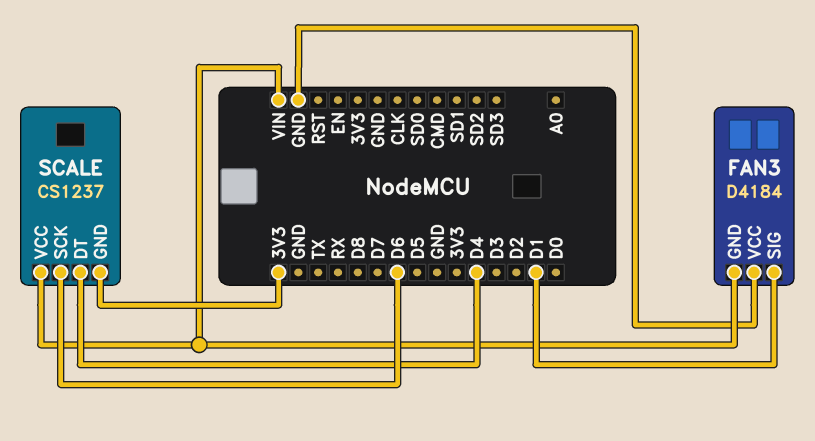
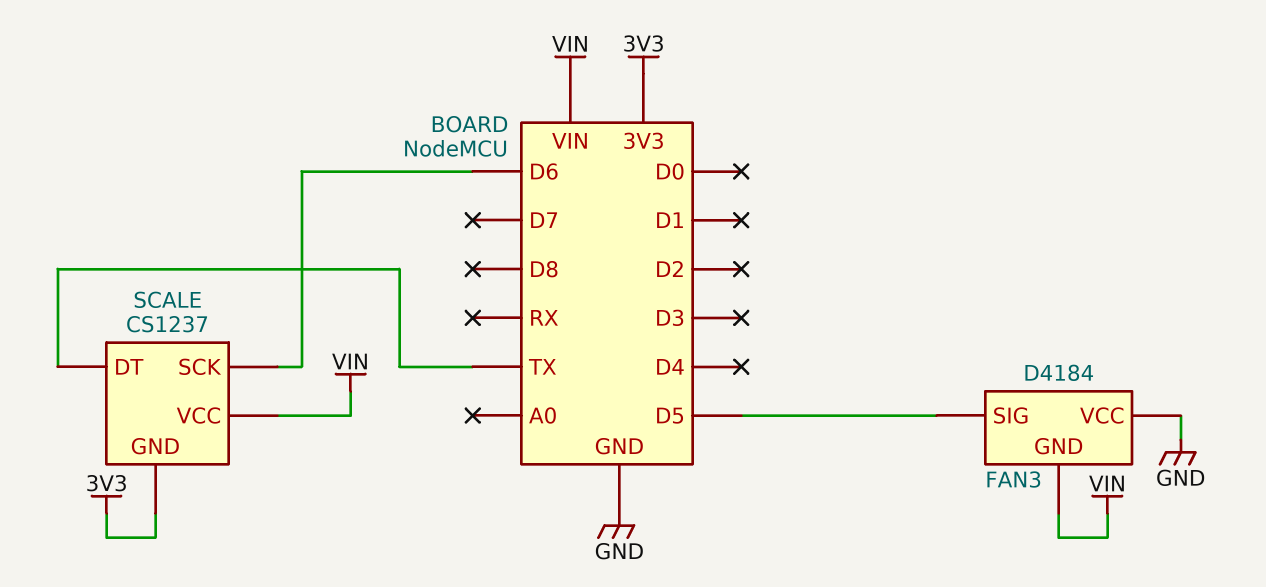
FAN3 pin SIG: D1 -> D5
SCALE pin DT: D4 -> TX

